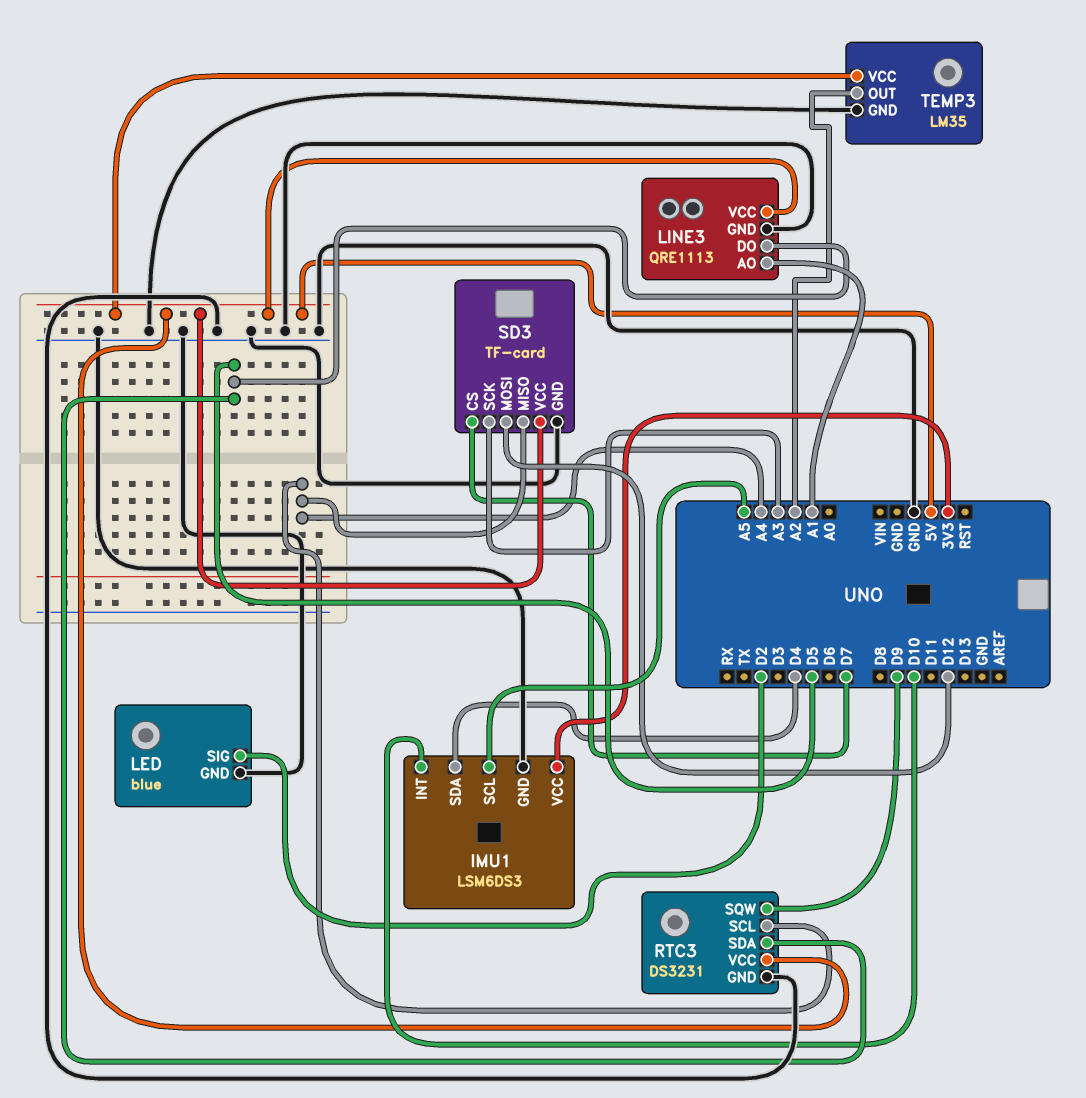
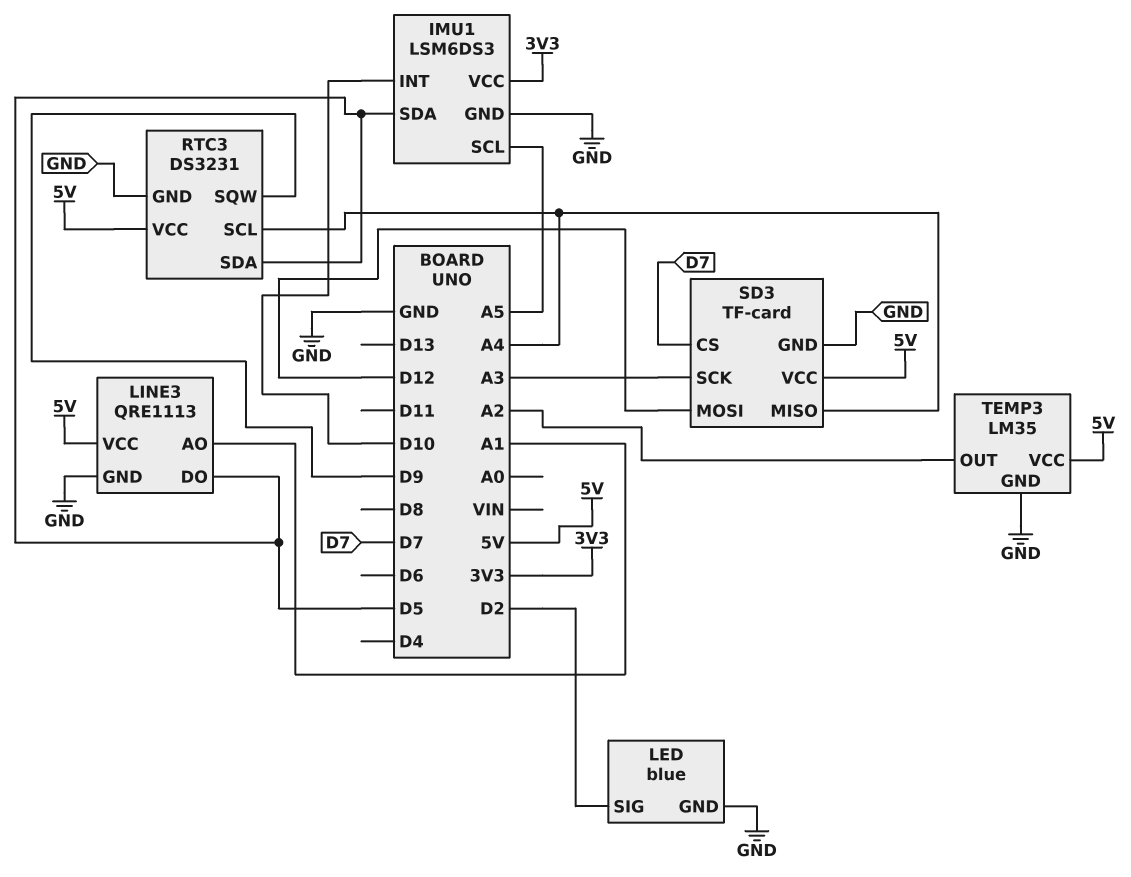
IMU1 pin SDA: D4 -> D5

